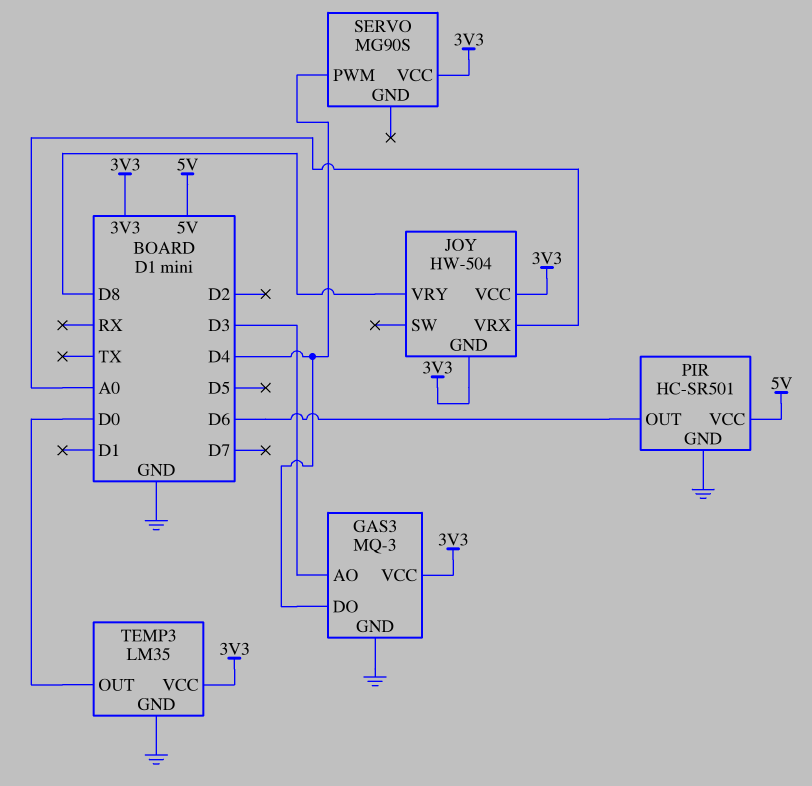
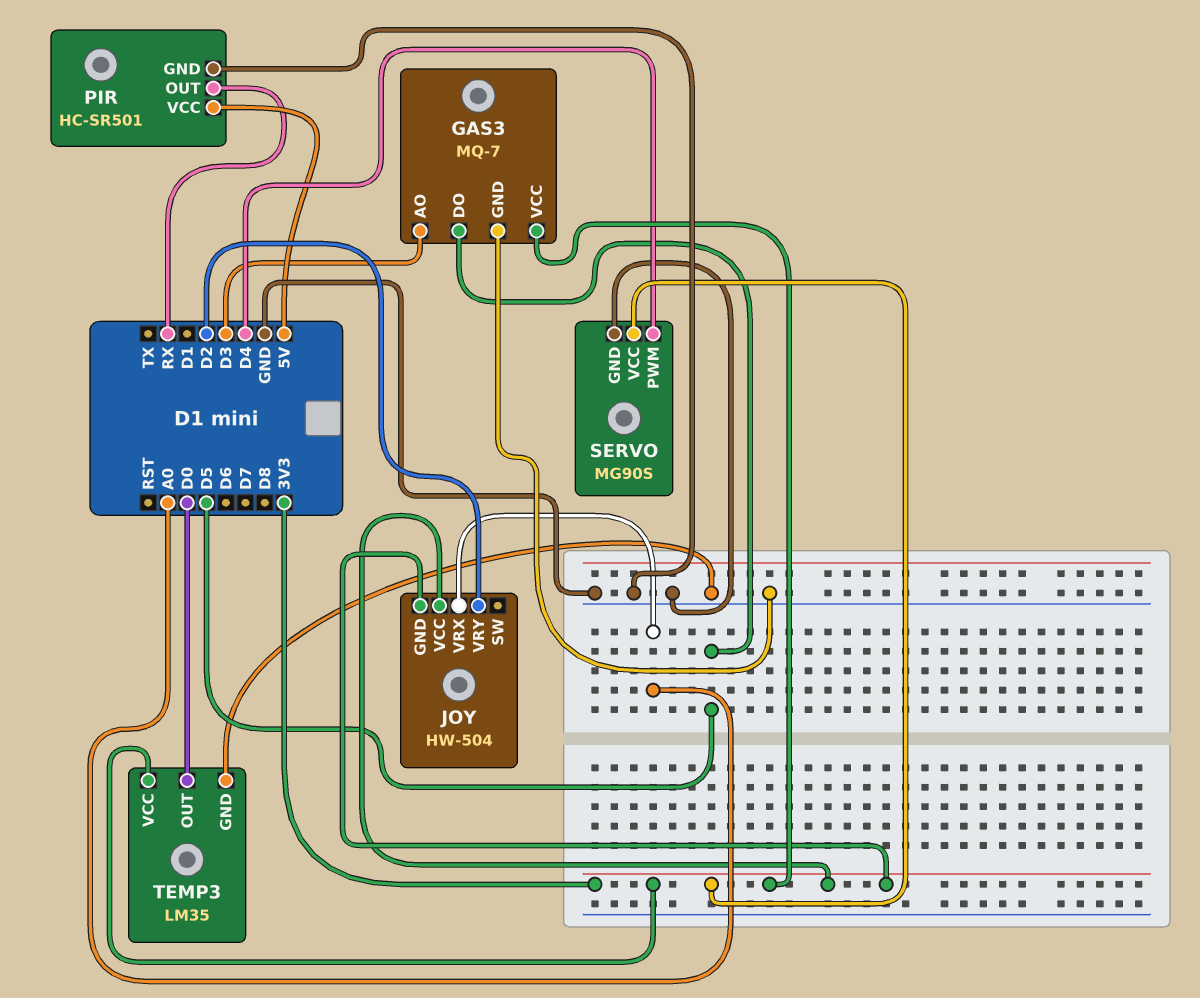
GAS3: MQ-3 -> MQ-7
GAS3 pin DO: D4 -> D5
JOY pin VRY: D8 -> D2
PIR pin OUT: D6 -> RX
SERVO pin GND: none -> GND

